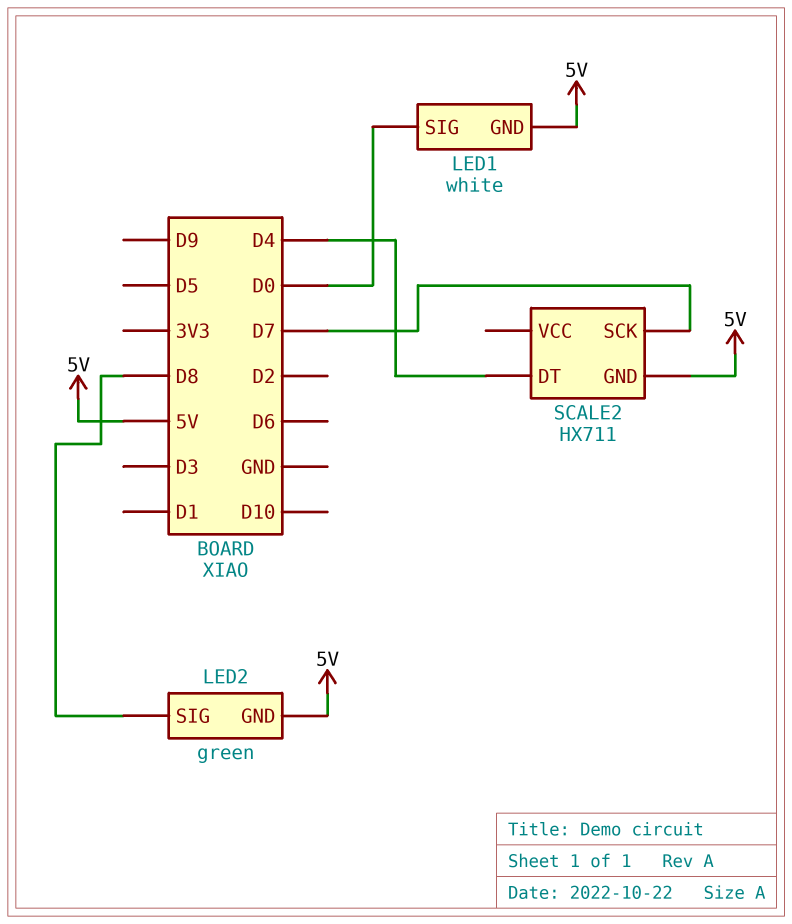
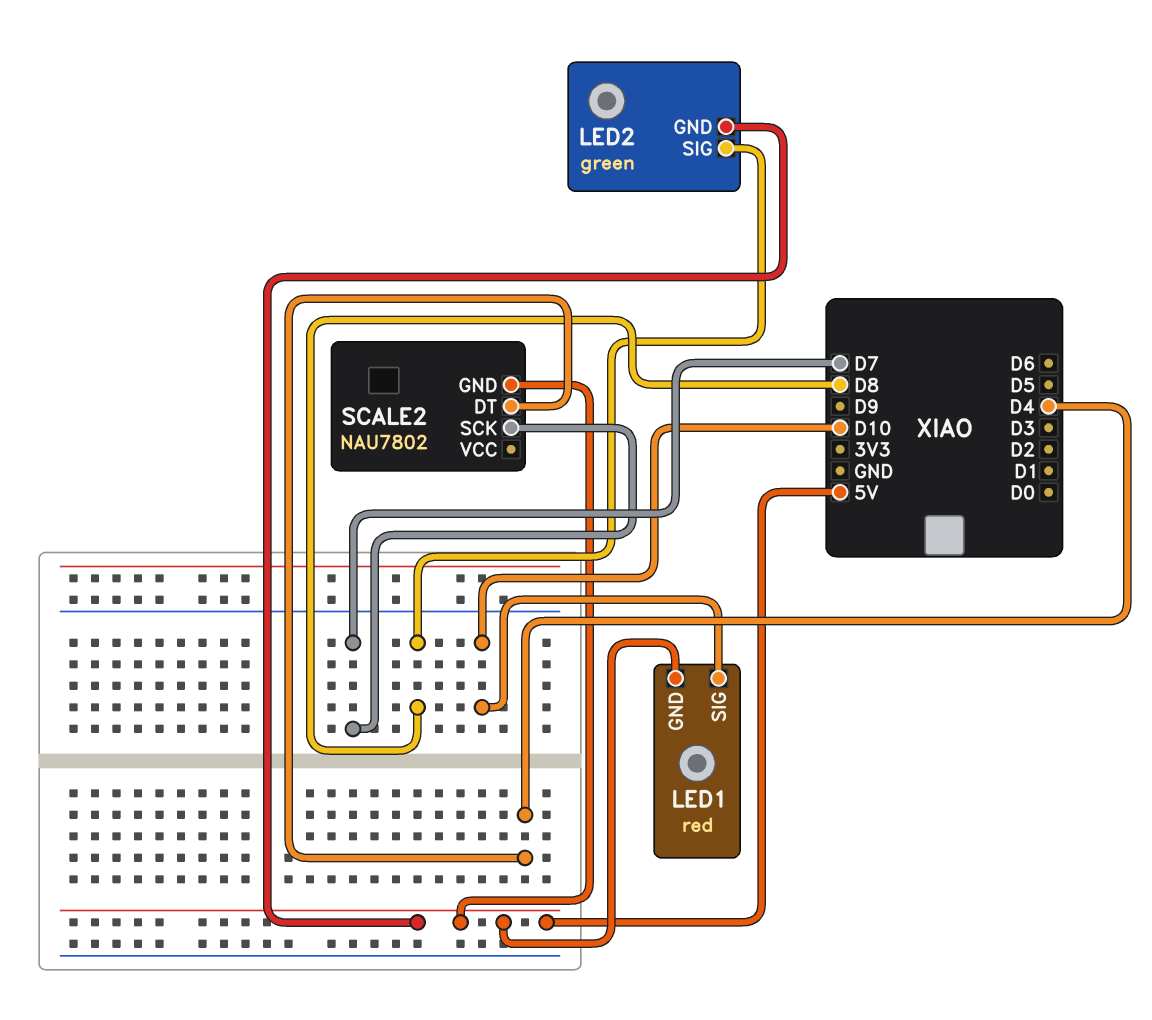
LED1: white -> red
LED1 pin SIG: D0 -> D10
SCALE2: HX711 -> NAU7802

